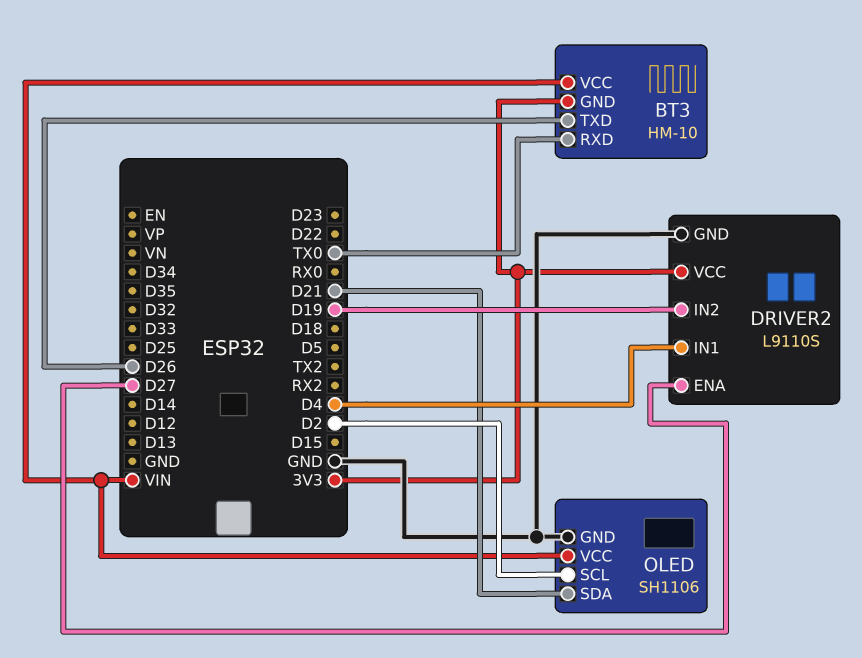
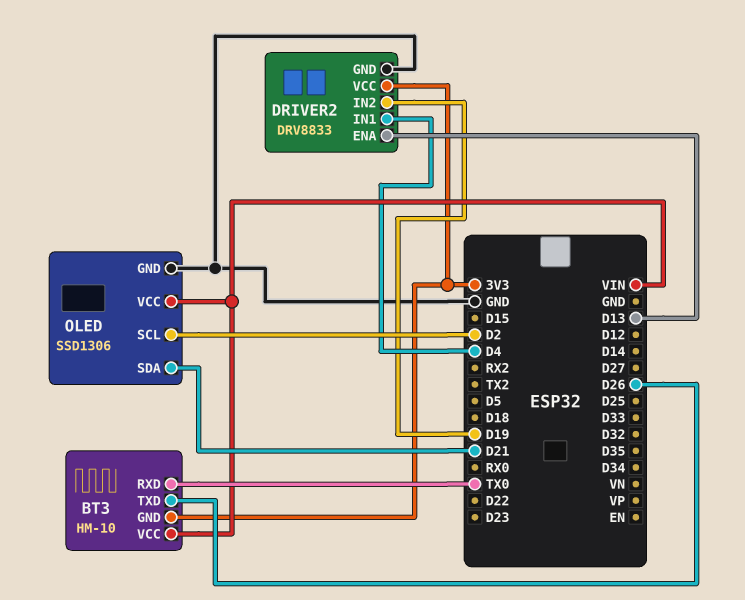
DRIVER2: L9110S -> DRV8833
DRIVER2 pin ENA: D27 -> D13
OLED: SH1106 -> SSD1306

